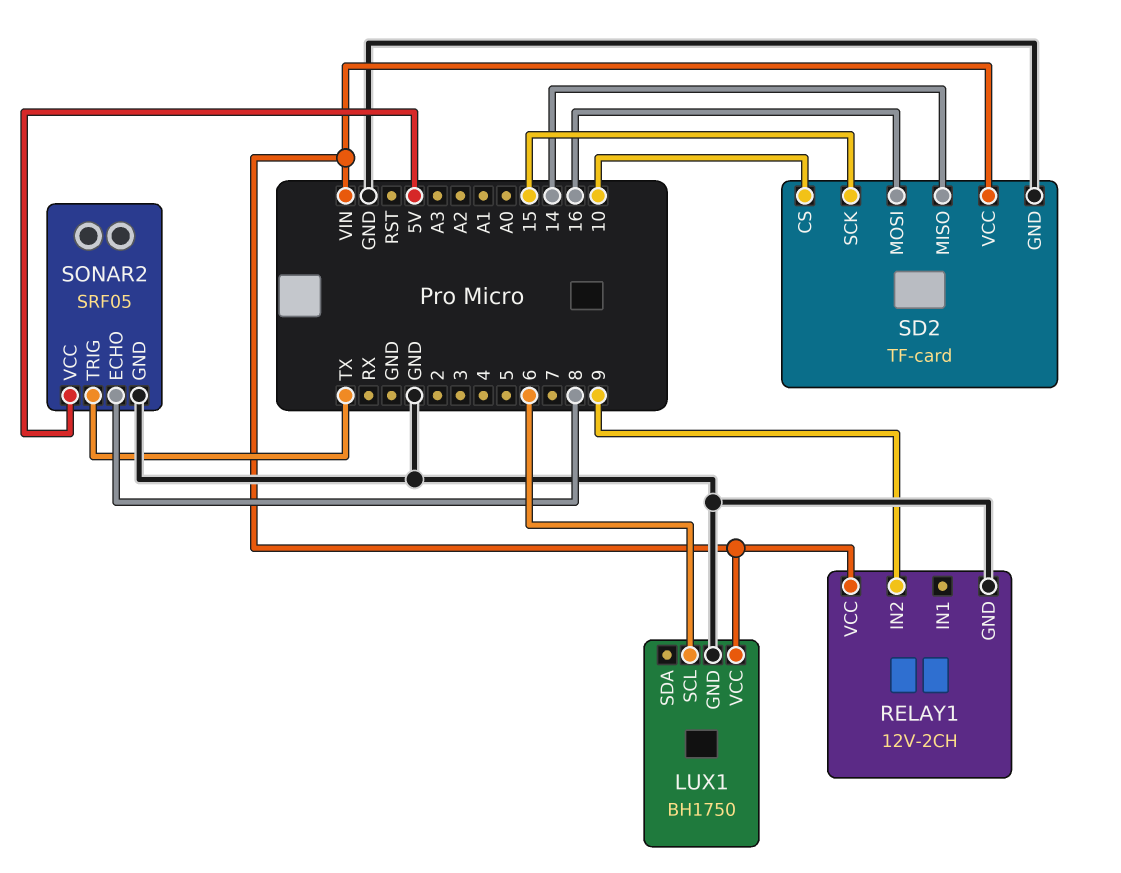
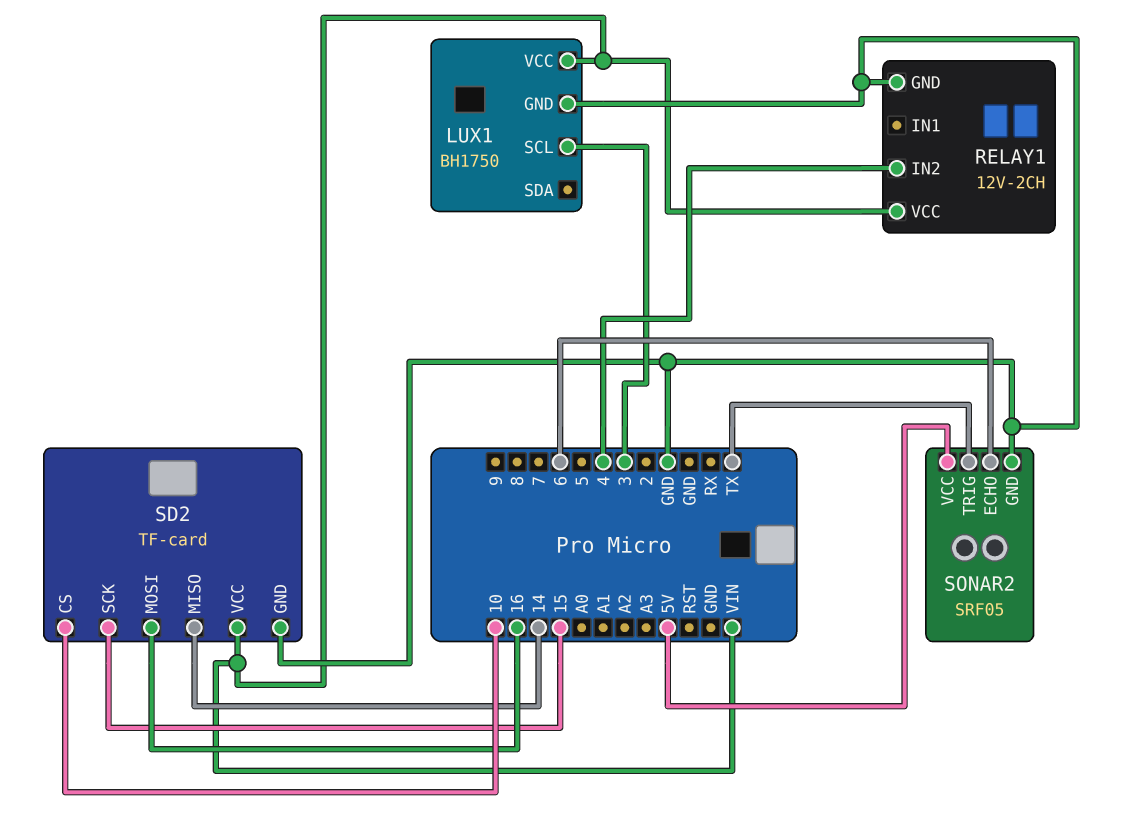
LUX1 pin SCL: 6 -> 3
RELAY1 pin IN2: 9 -> 4
SONAR2 pin ECHO: 8 -> 6

